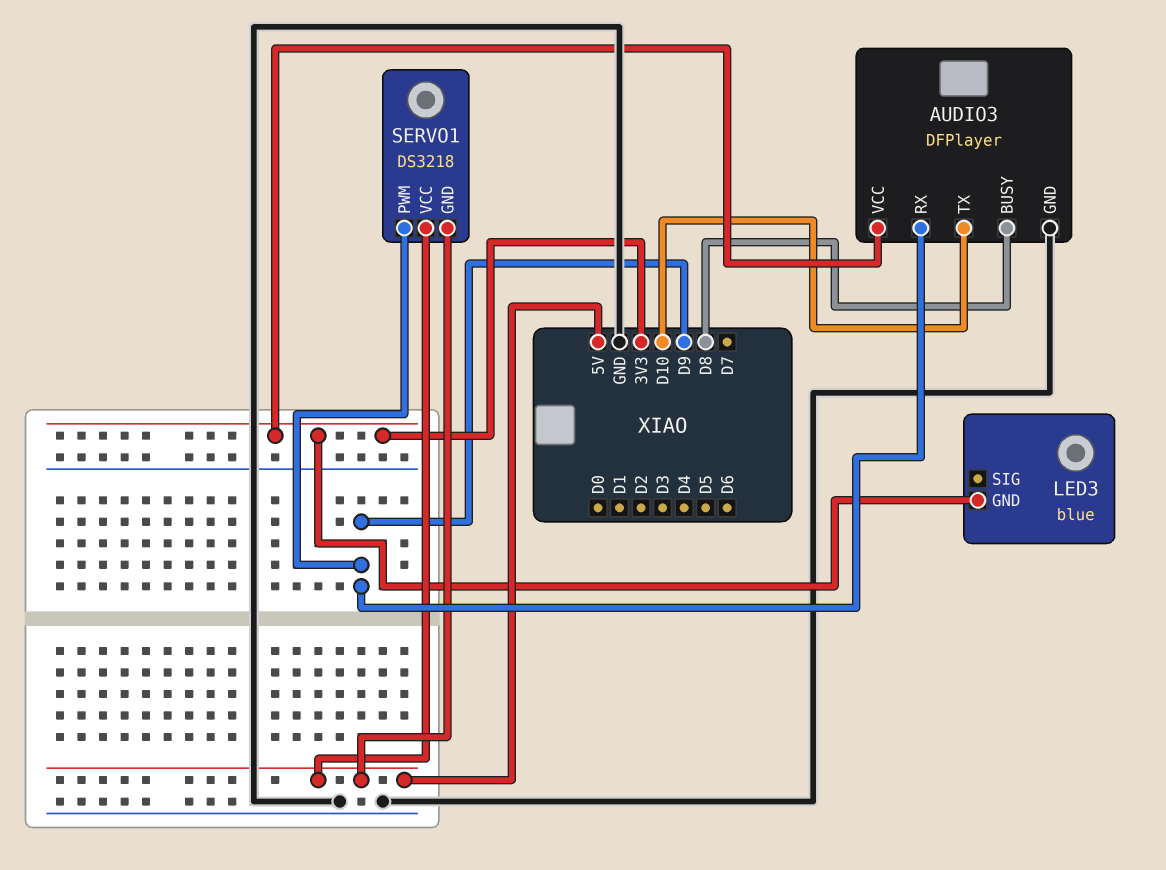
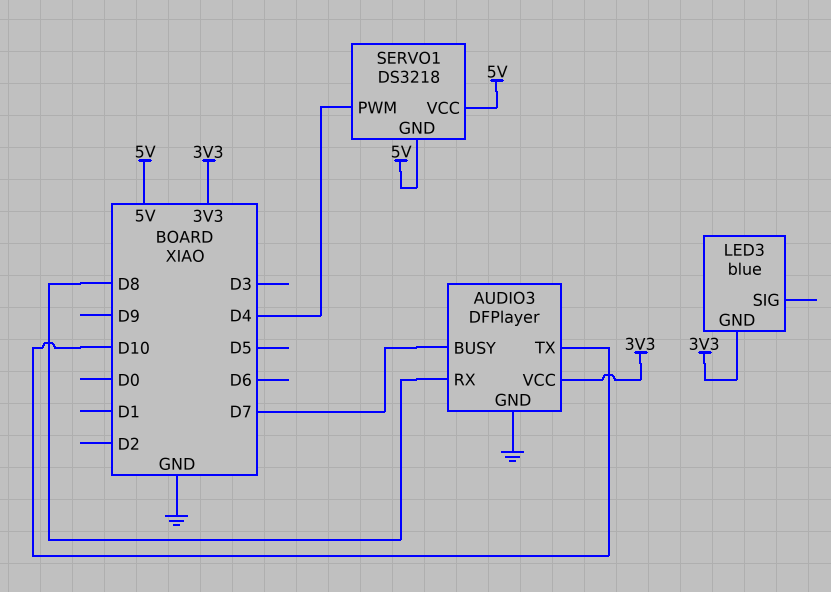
AUDIO3 pin BUSY: D8 -> D7
AUDIO3 pin RX: D9 -> D8
SERVO1 pin PWM: D9 -> D4

